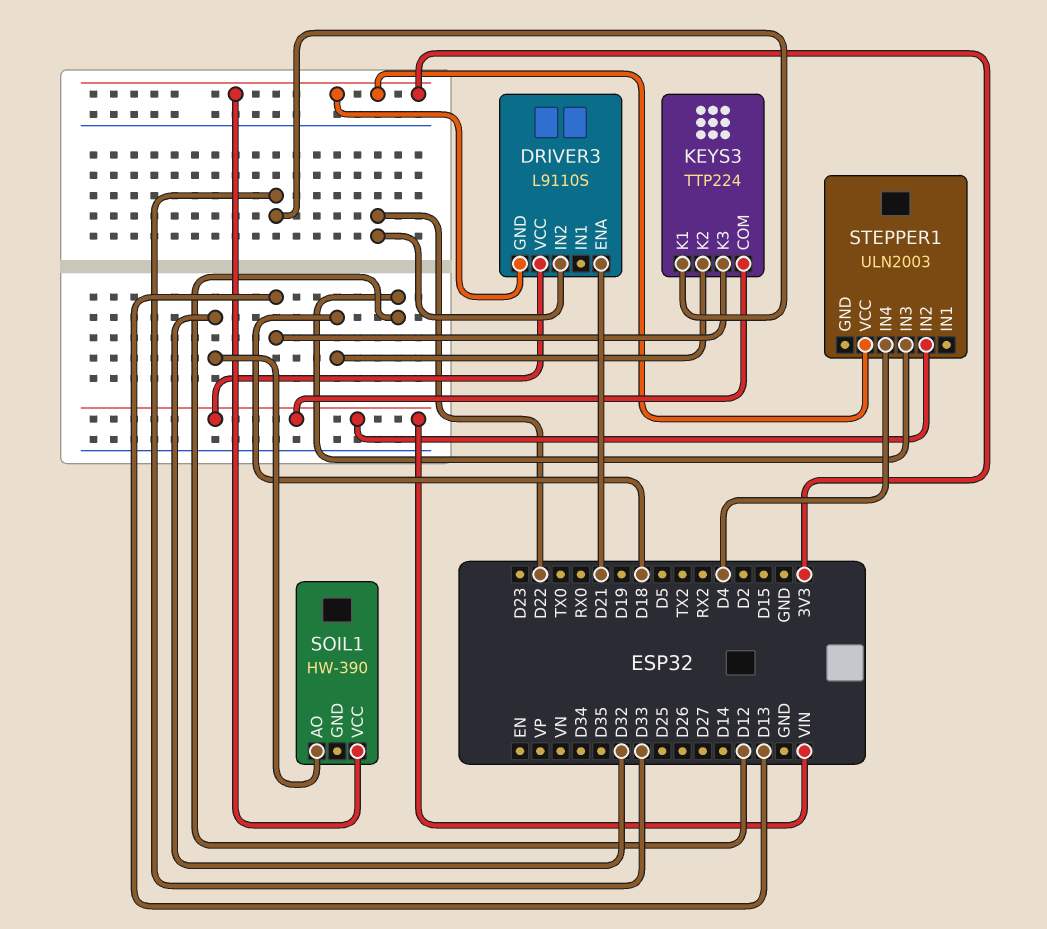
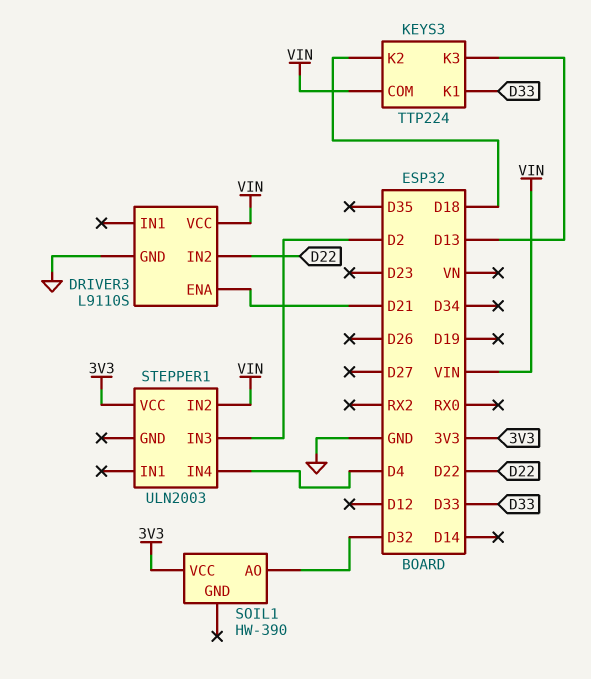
DRIVER3 pin GND: 3V3 -> GND
STEPPER1 pin IN3: D12 -> D2

